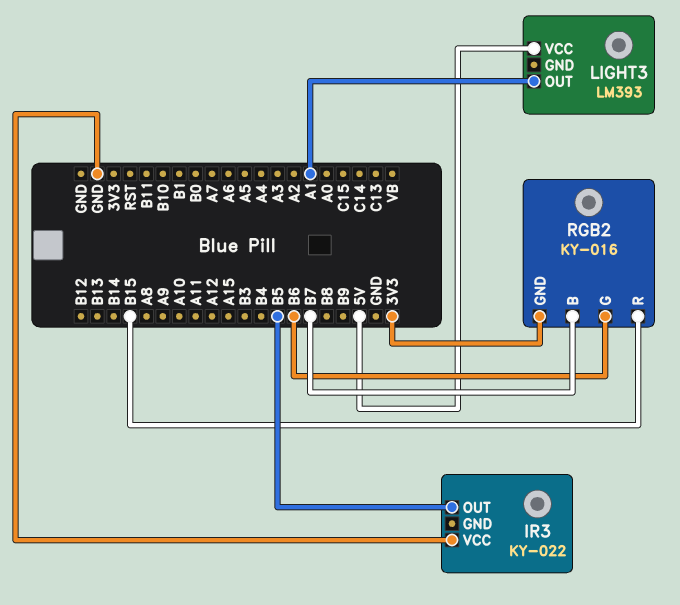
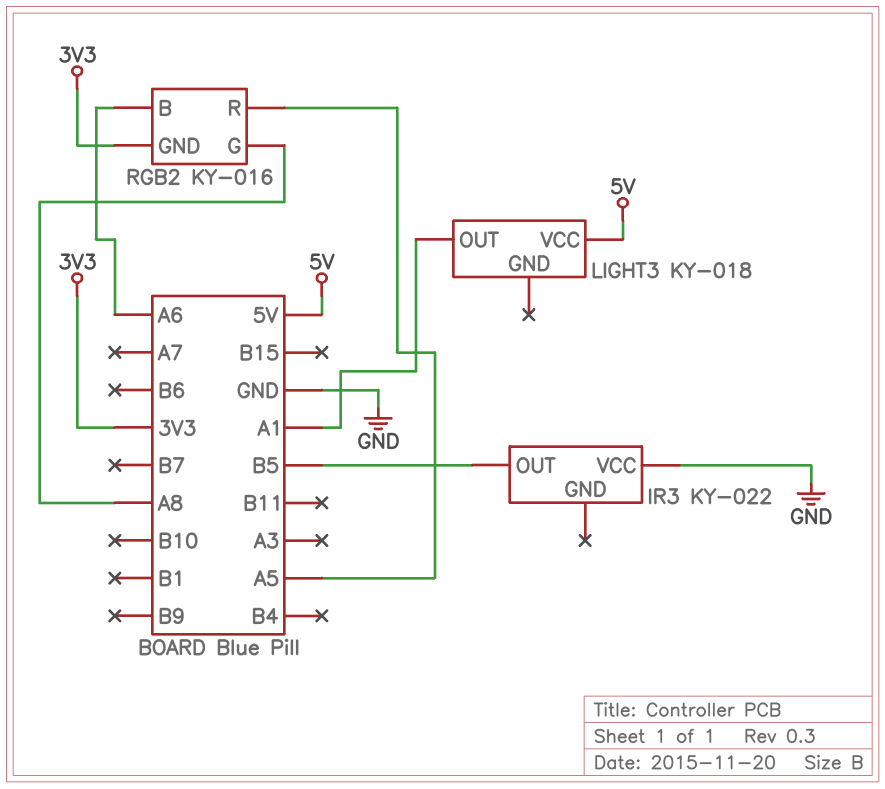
LIGHT3: LM393 -> KY-018
RGB2 pin B: B7 -> A6
RGB2 pin G: B6 -> A8
RGB2 pin R: B15 -> A5

